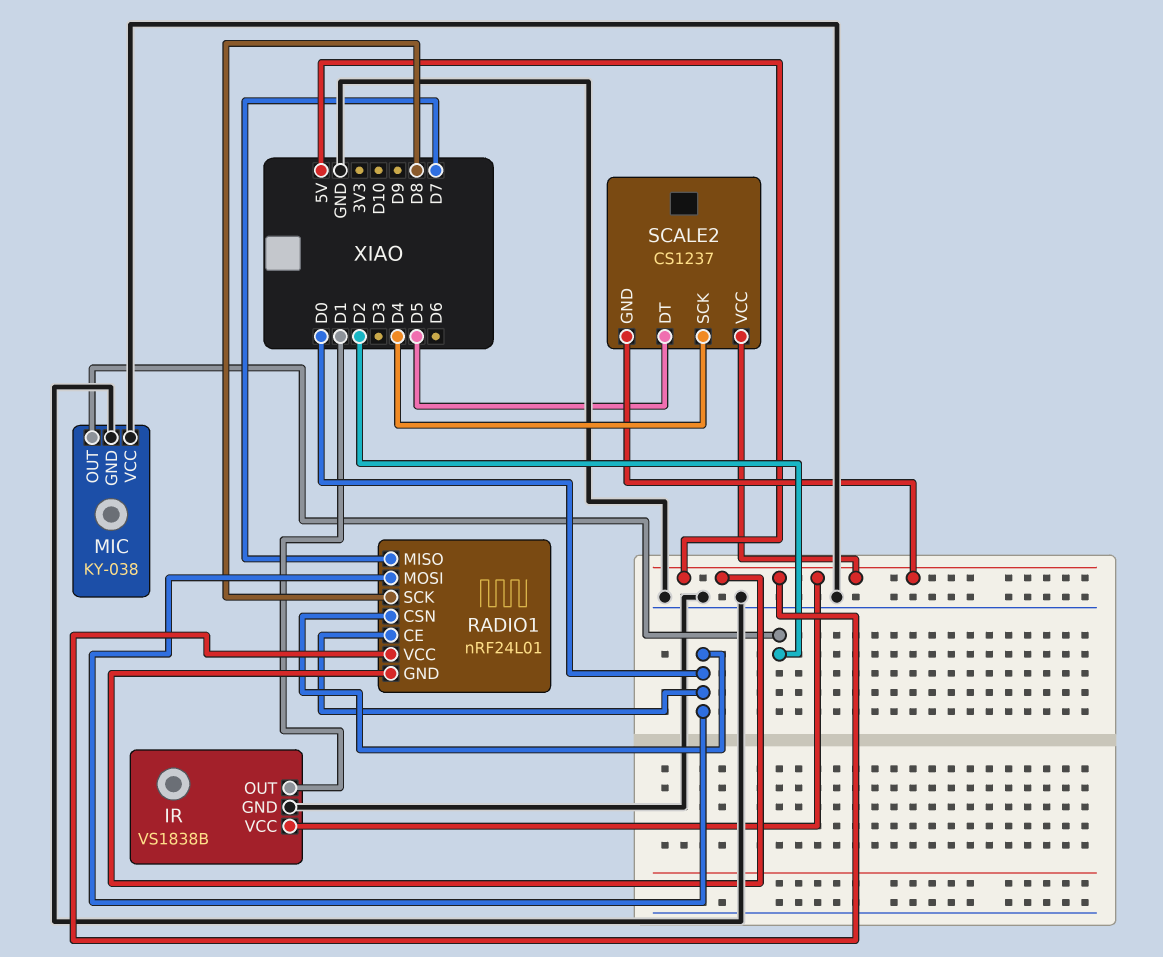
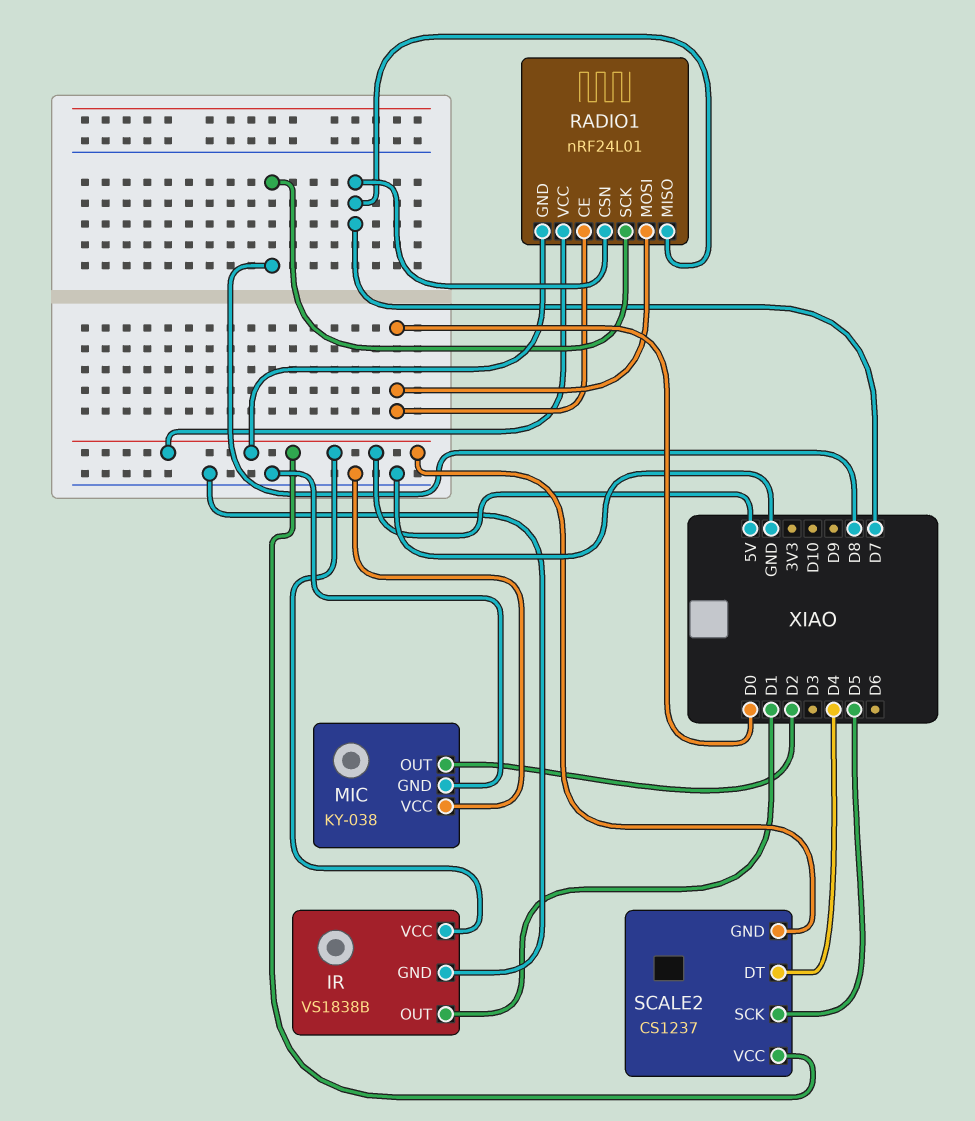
RADIO1 pin CSN: D0 -> D7
SCALE2 pin DT: D5 -> D4
SCALE2 pin SCK: D4 -> D5

